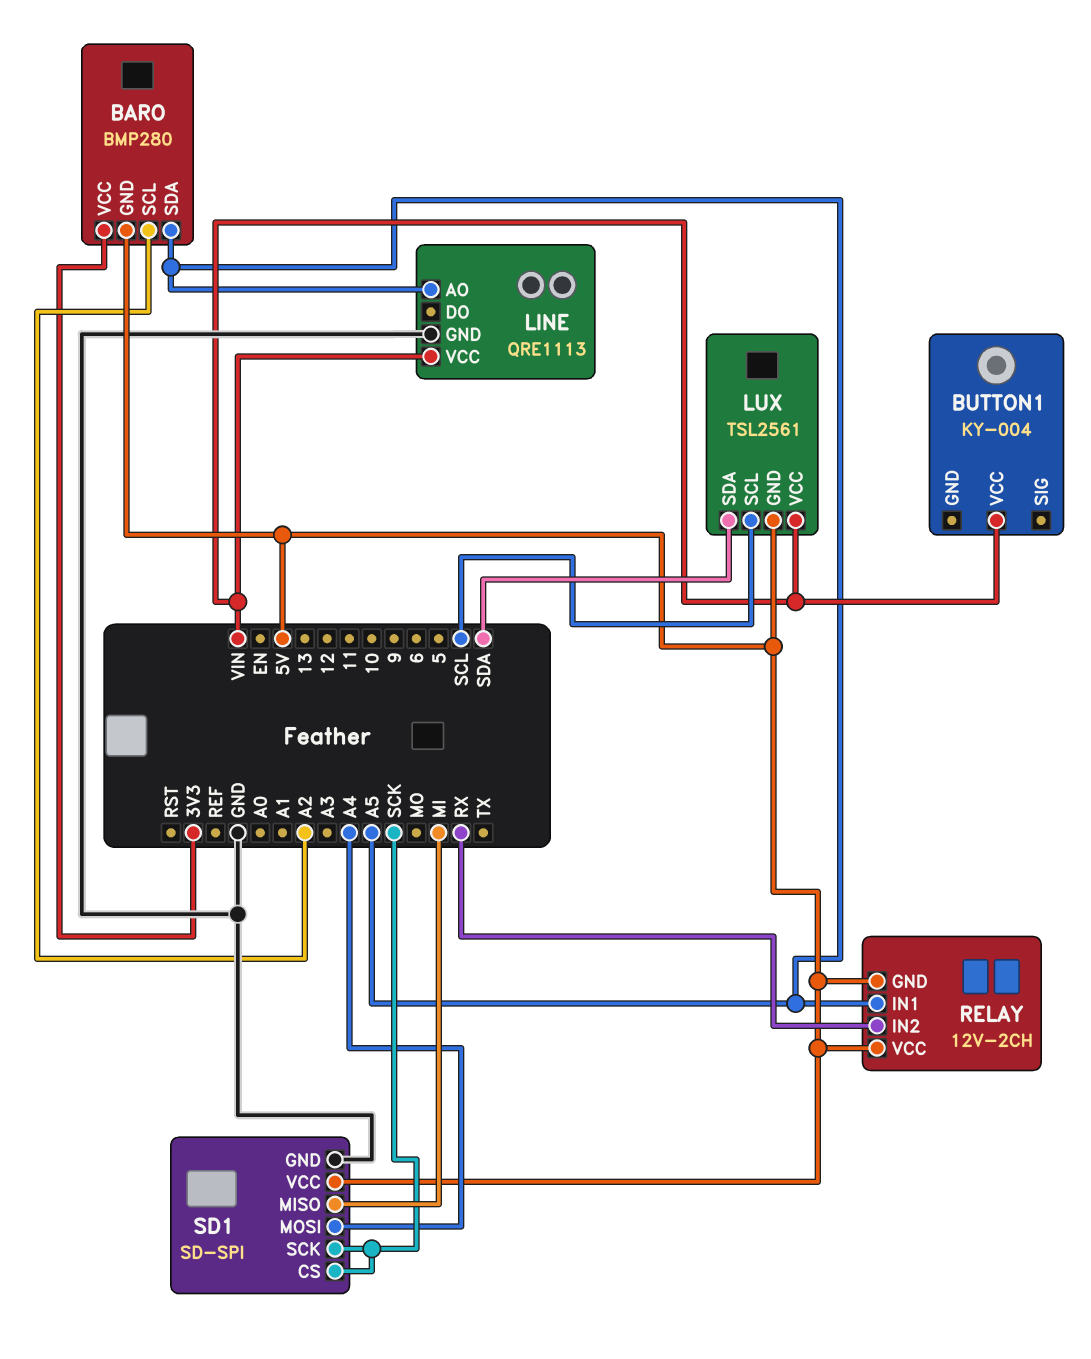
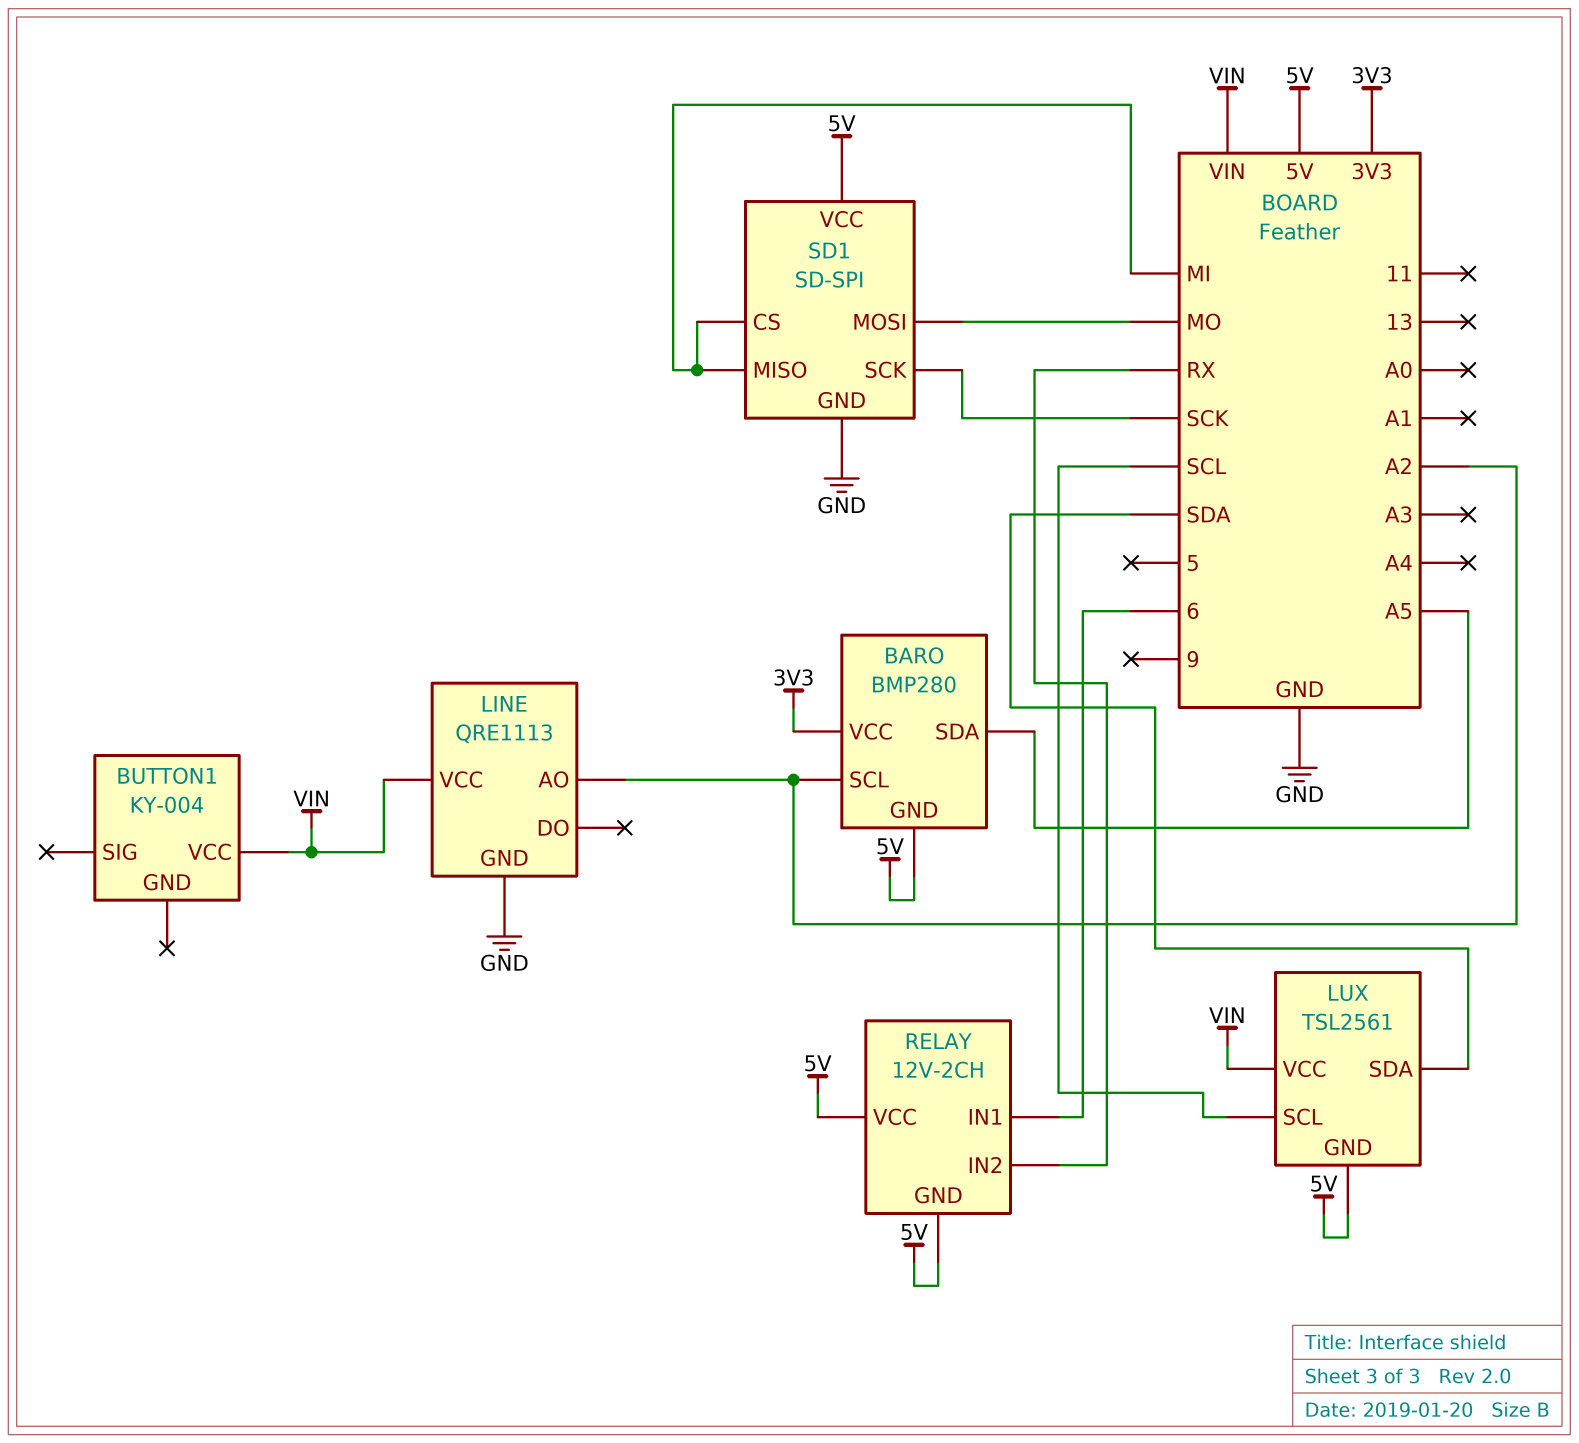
LINE pin AO: A5 -> A2
RELAY pin IN1: A5 -> 6
SD1 pin CS: SCK -> MI
SD1 pin MOSI: A4 -> MO

